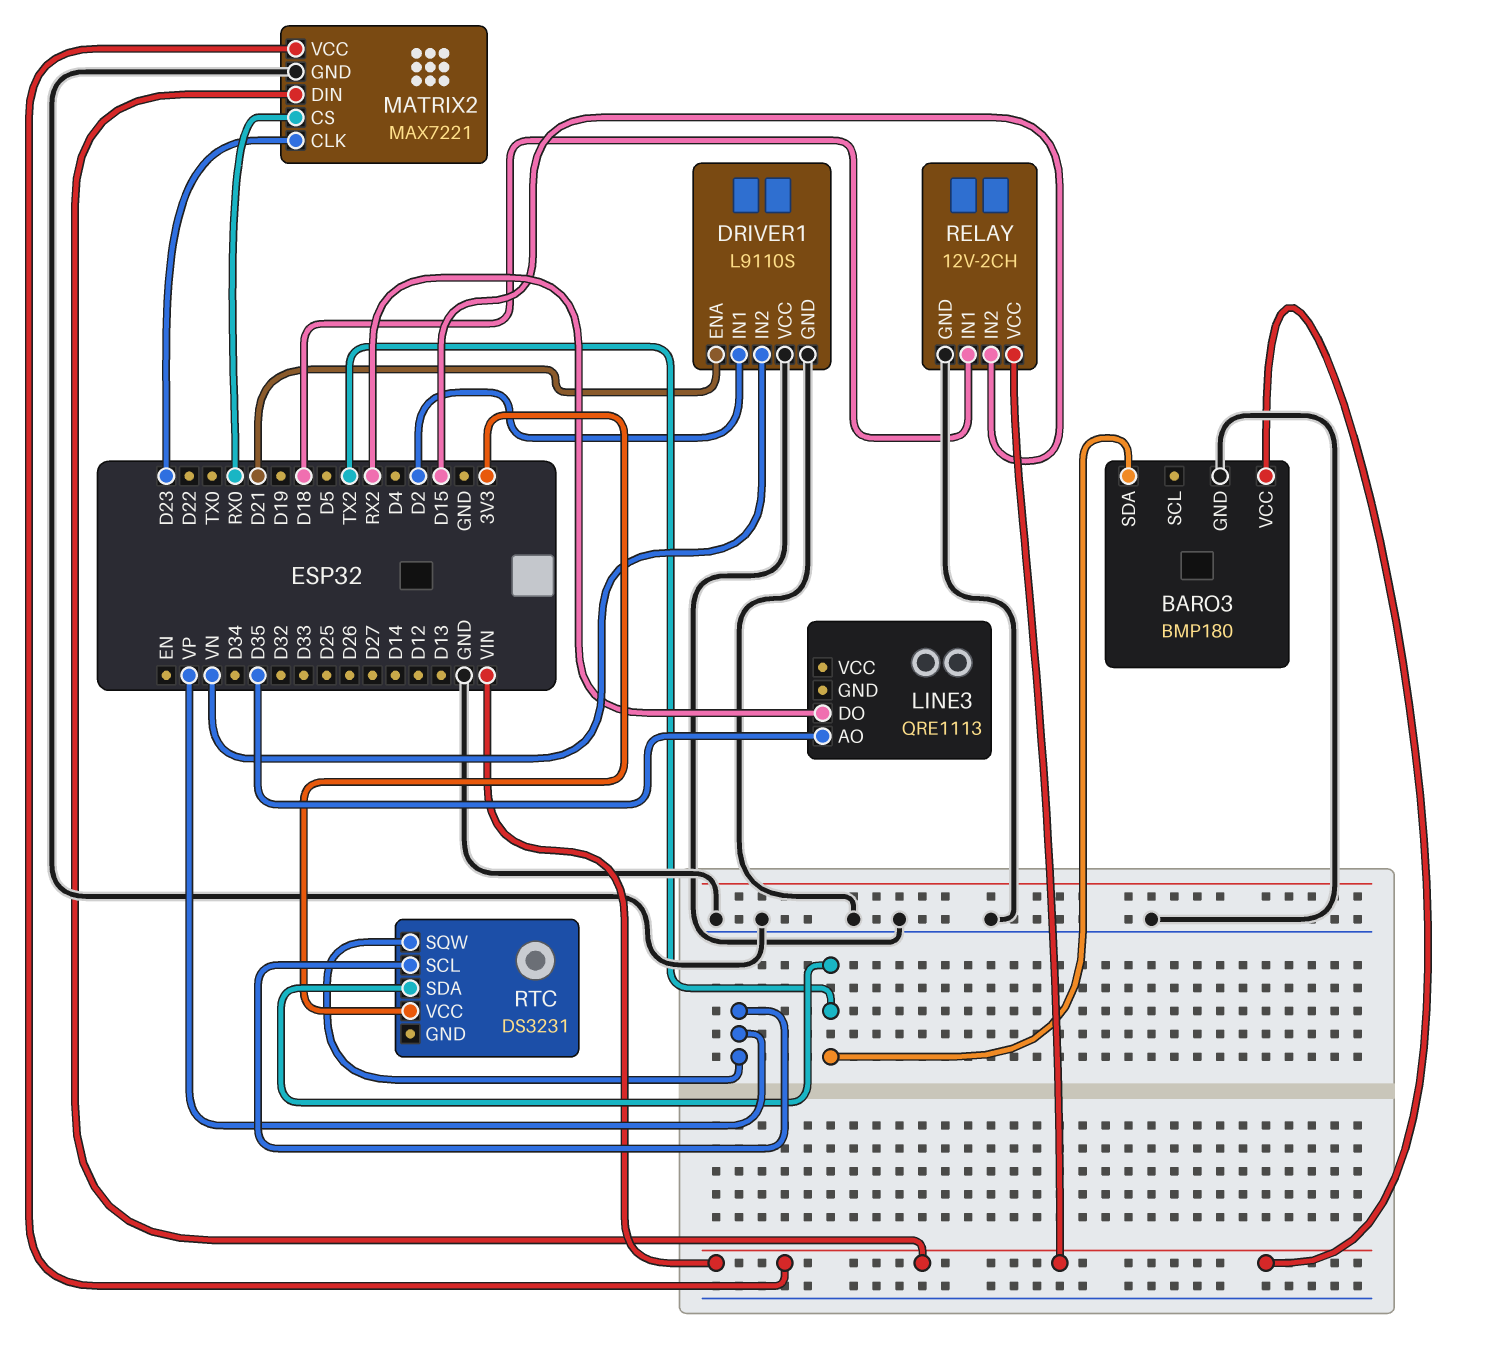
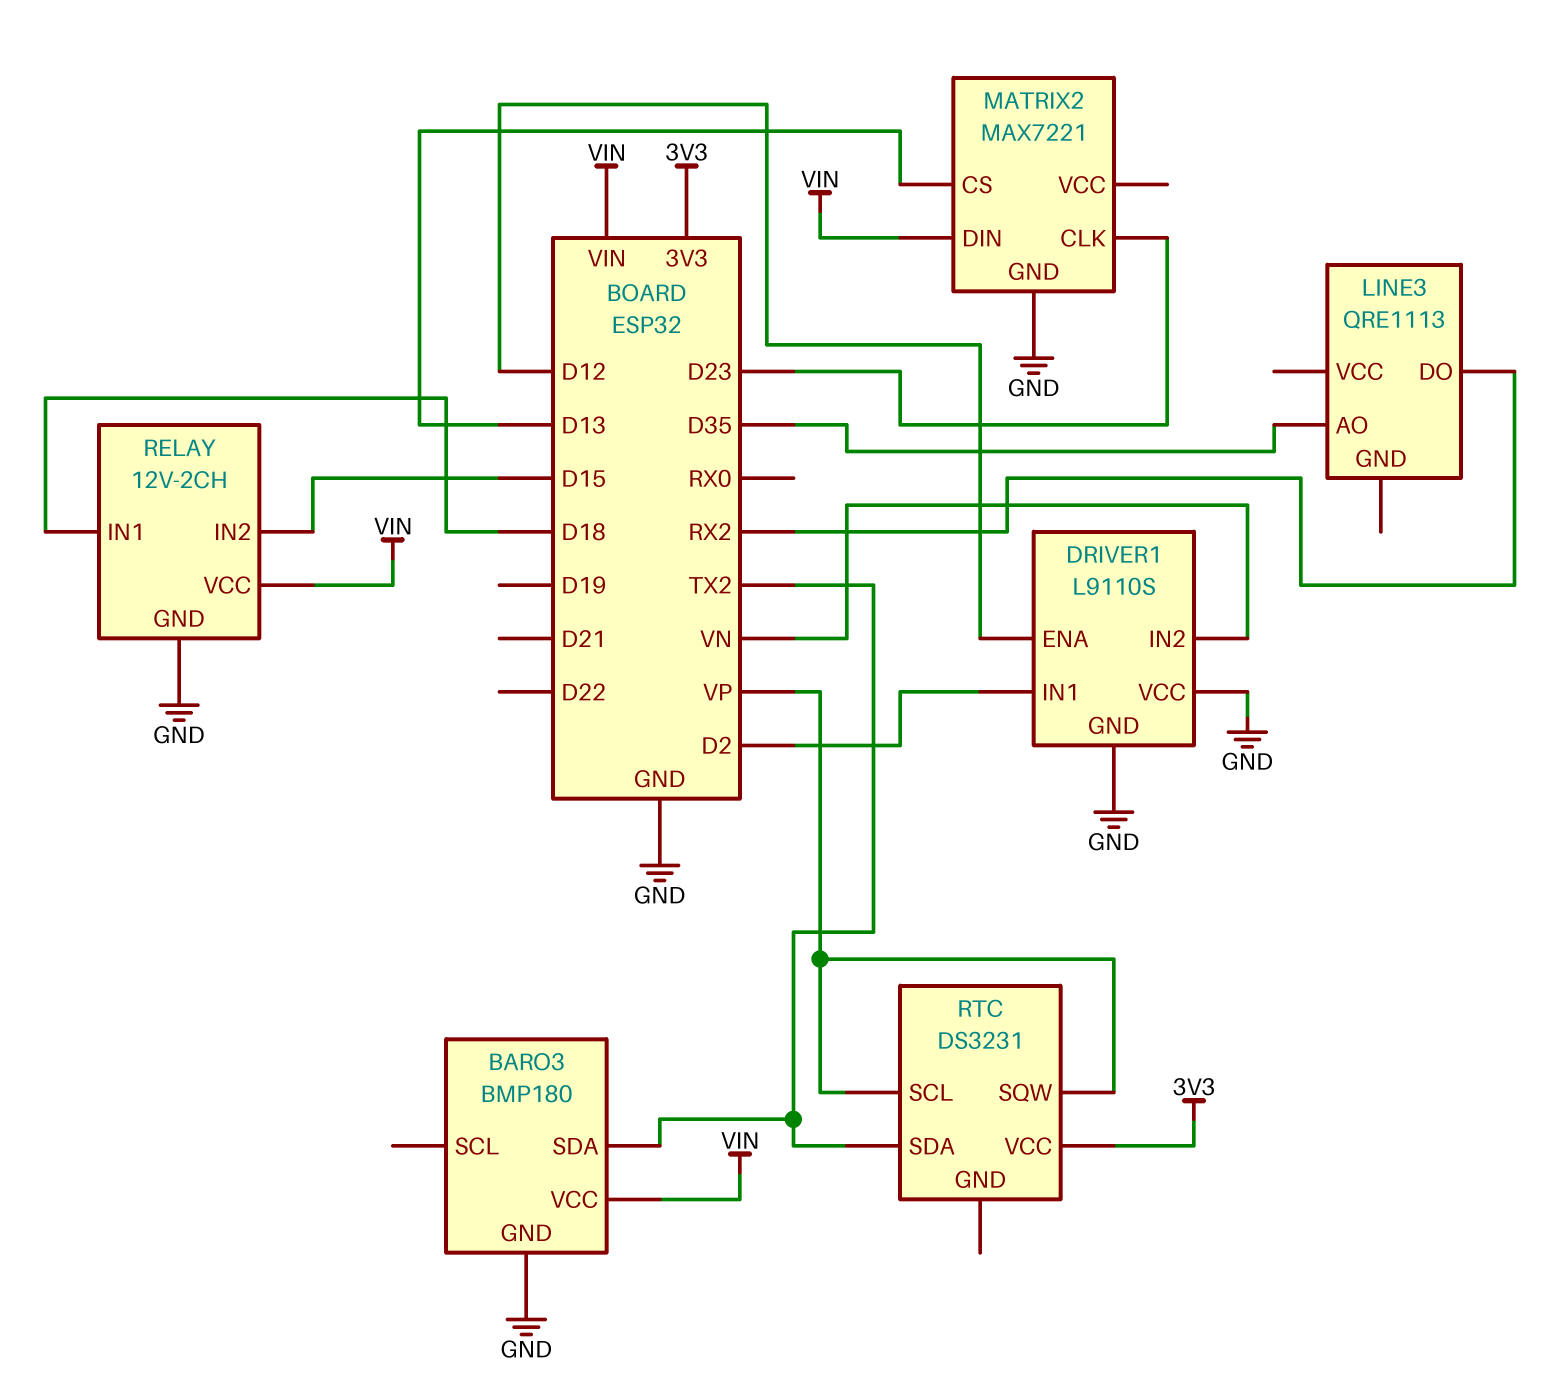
DRIVER1 pin ENA: D21 -> D12
MATRIX2 pin CS: RX0 -> D13
MATRIX2 pin VCC: VIN -> none

